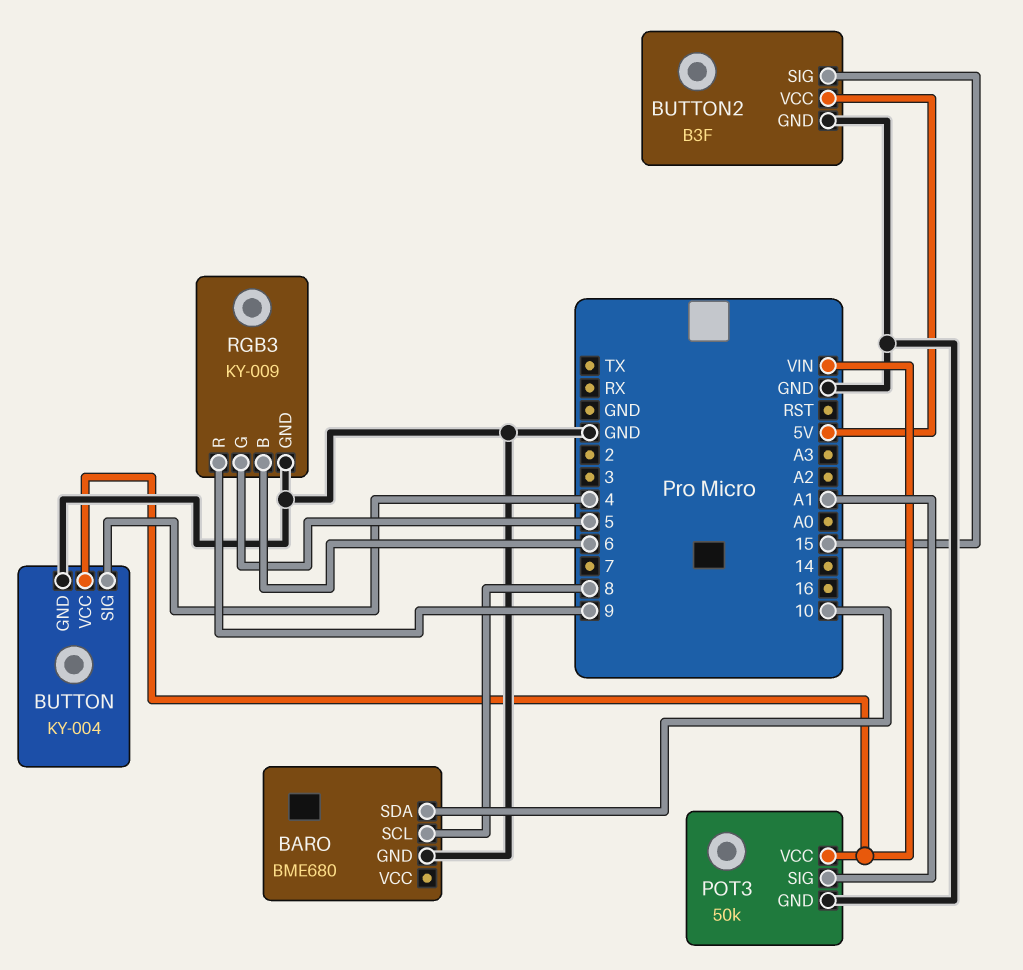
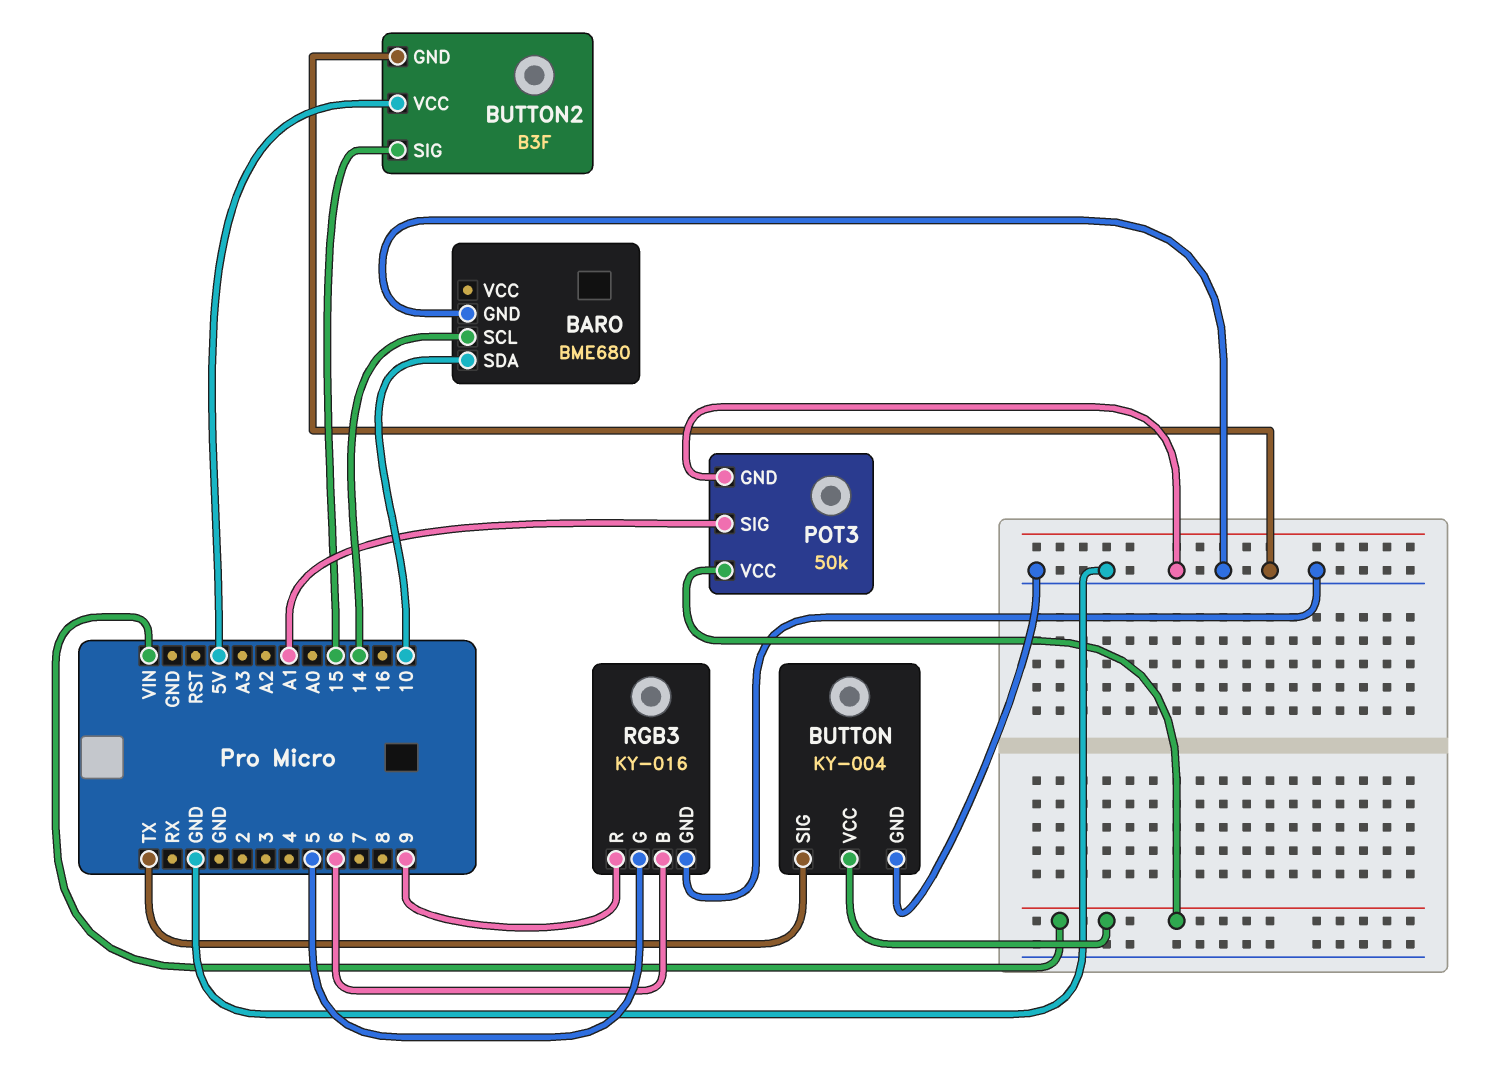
BARO pin SCL: 8 -> 14
BUTTON pin SIG: 4 -> TX
RGB3: KY-009 -> KY-016

